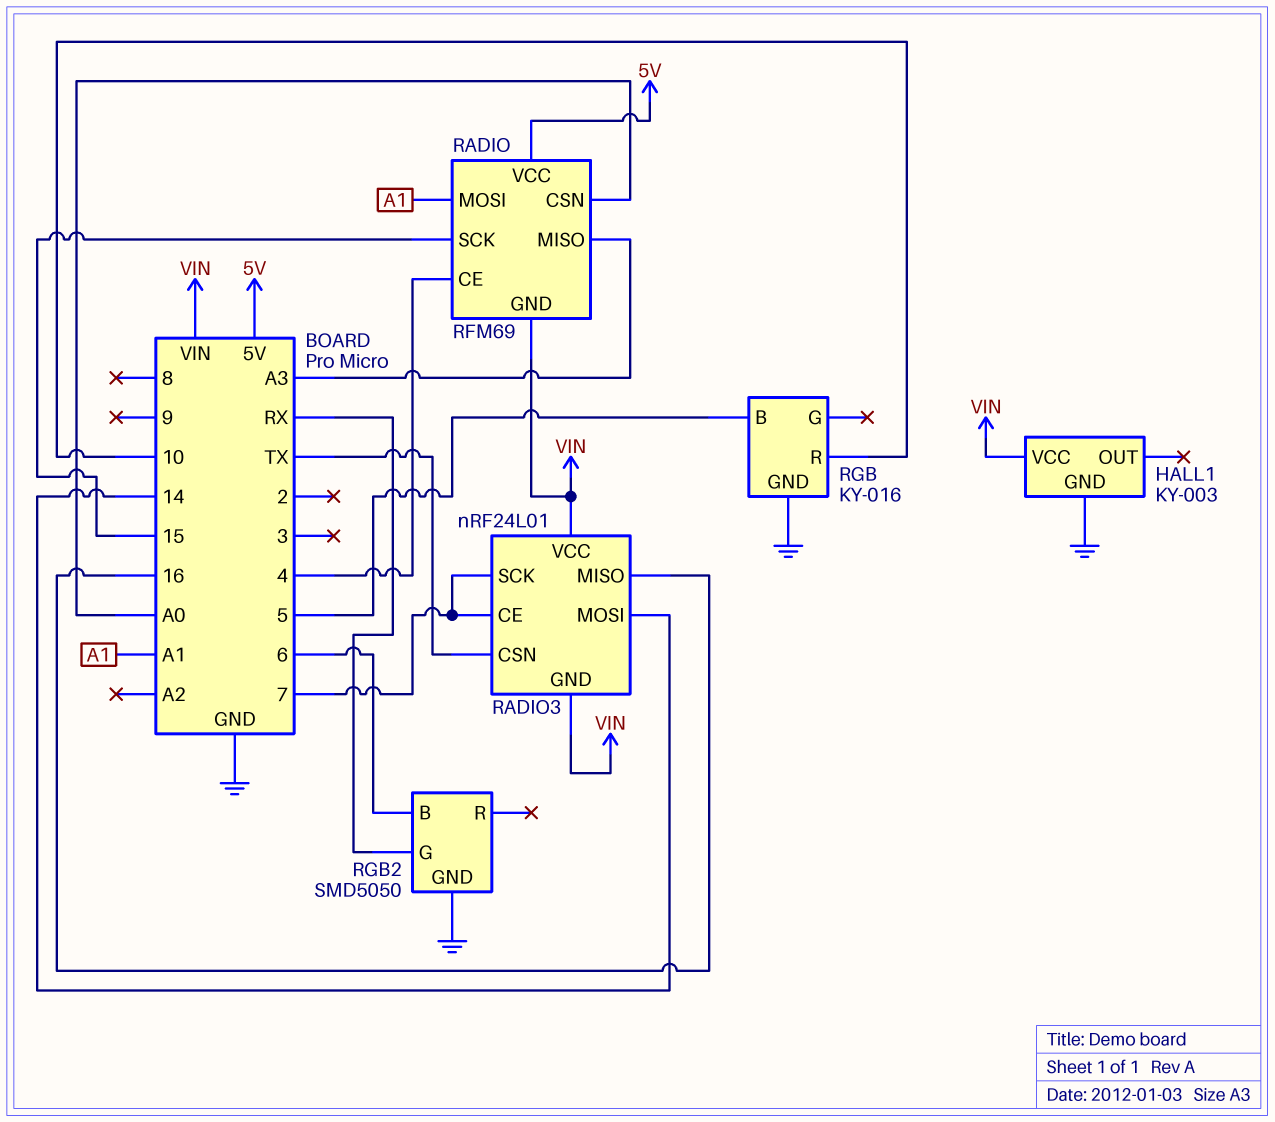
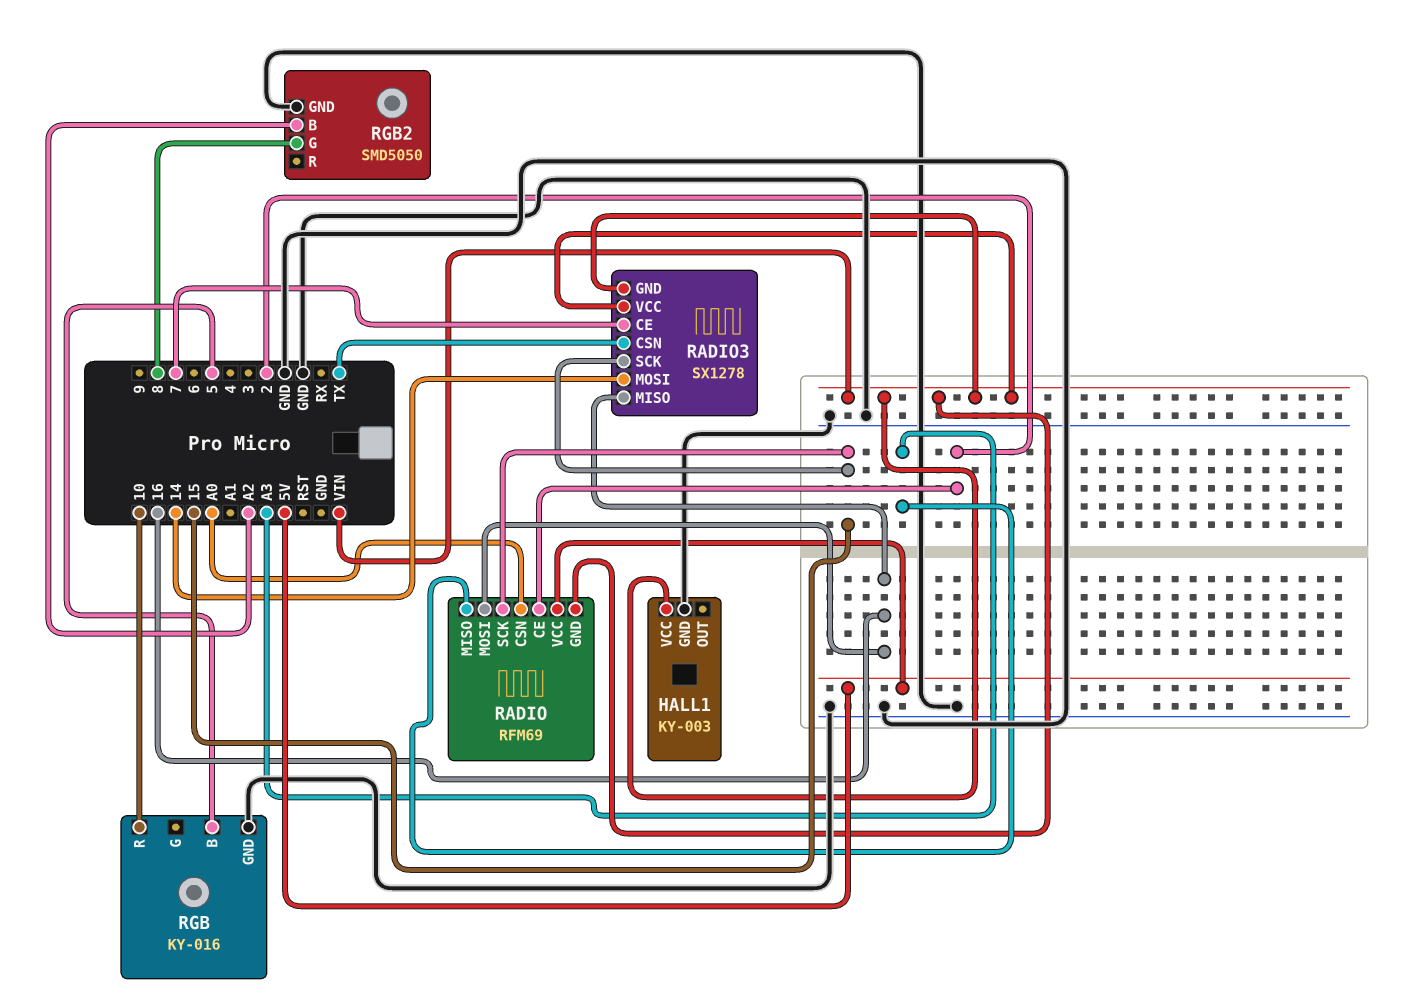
RADIO pin CE: 4 -> 2
RADIO pin MOSI: A1 -> 16
RADIO3: nRF24L01 -> SX1278
RADIO3 pin SCK: 7 -> 15
RGB2 pin B: 6 -> A2
RGB2 pin G: RX -> 8

